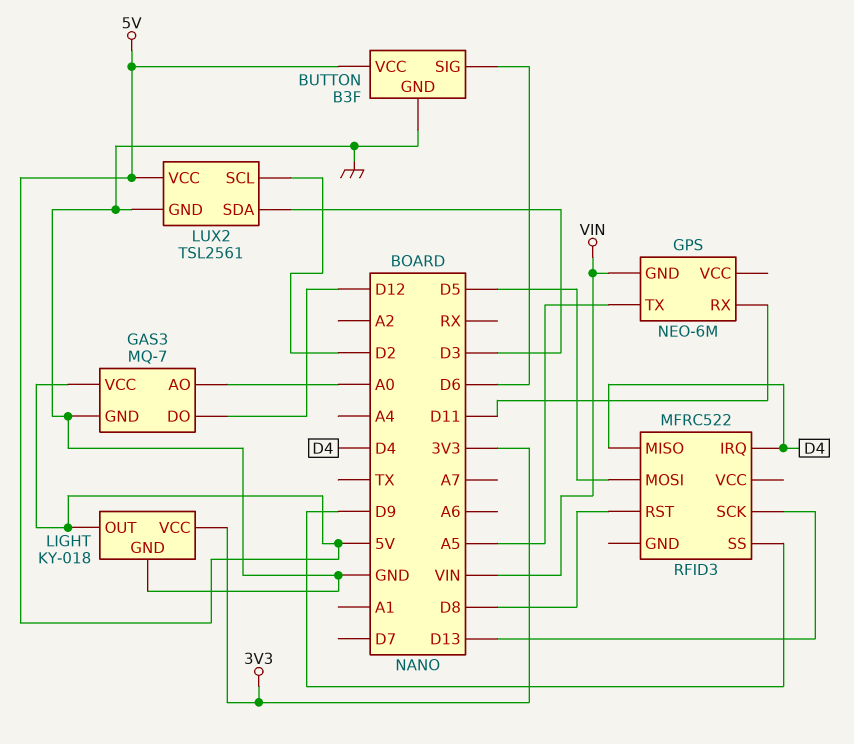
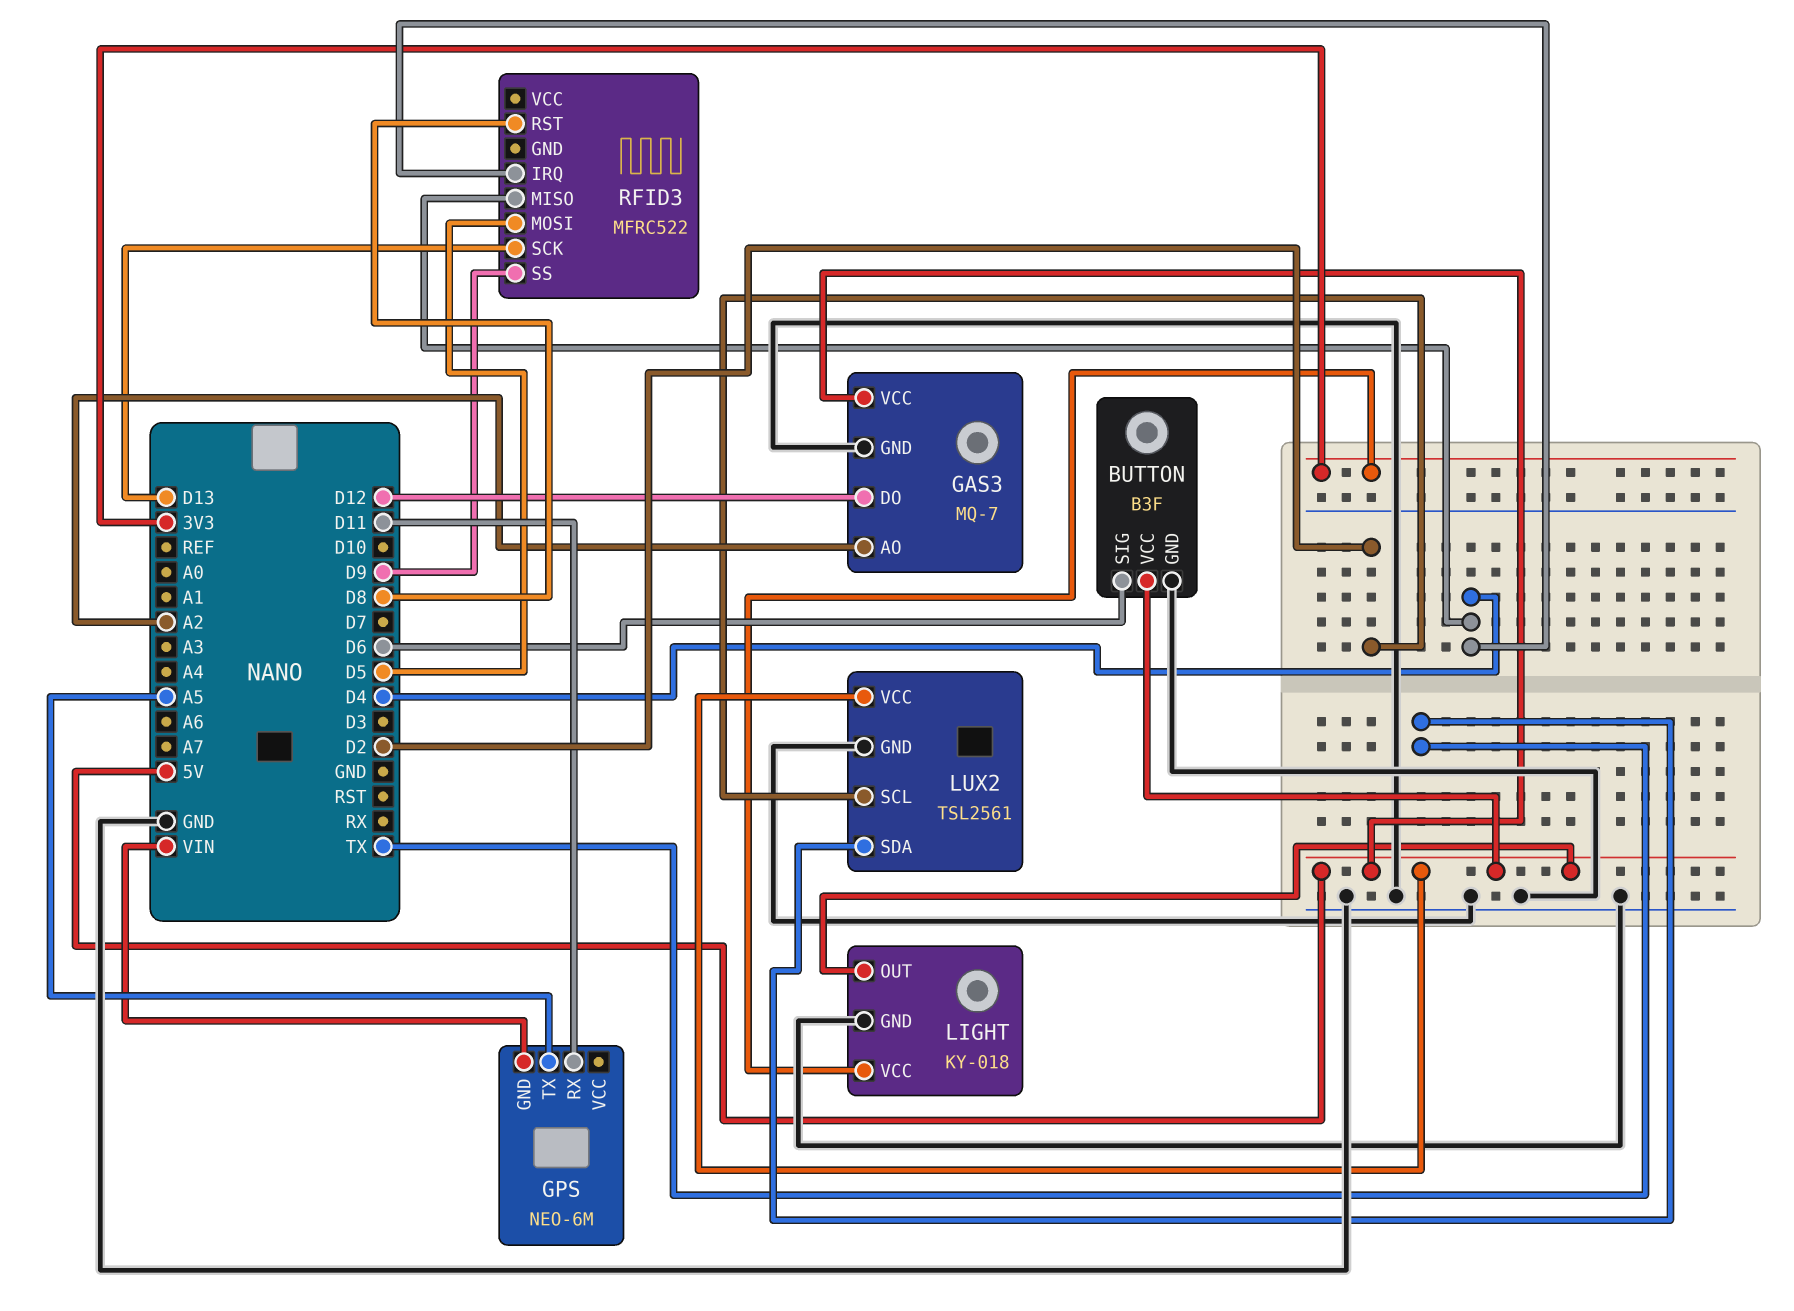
GAS3 pin AO: A0 -> A2
LUX2 pin SDA: D3 -> TX

